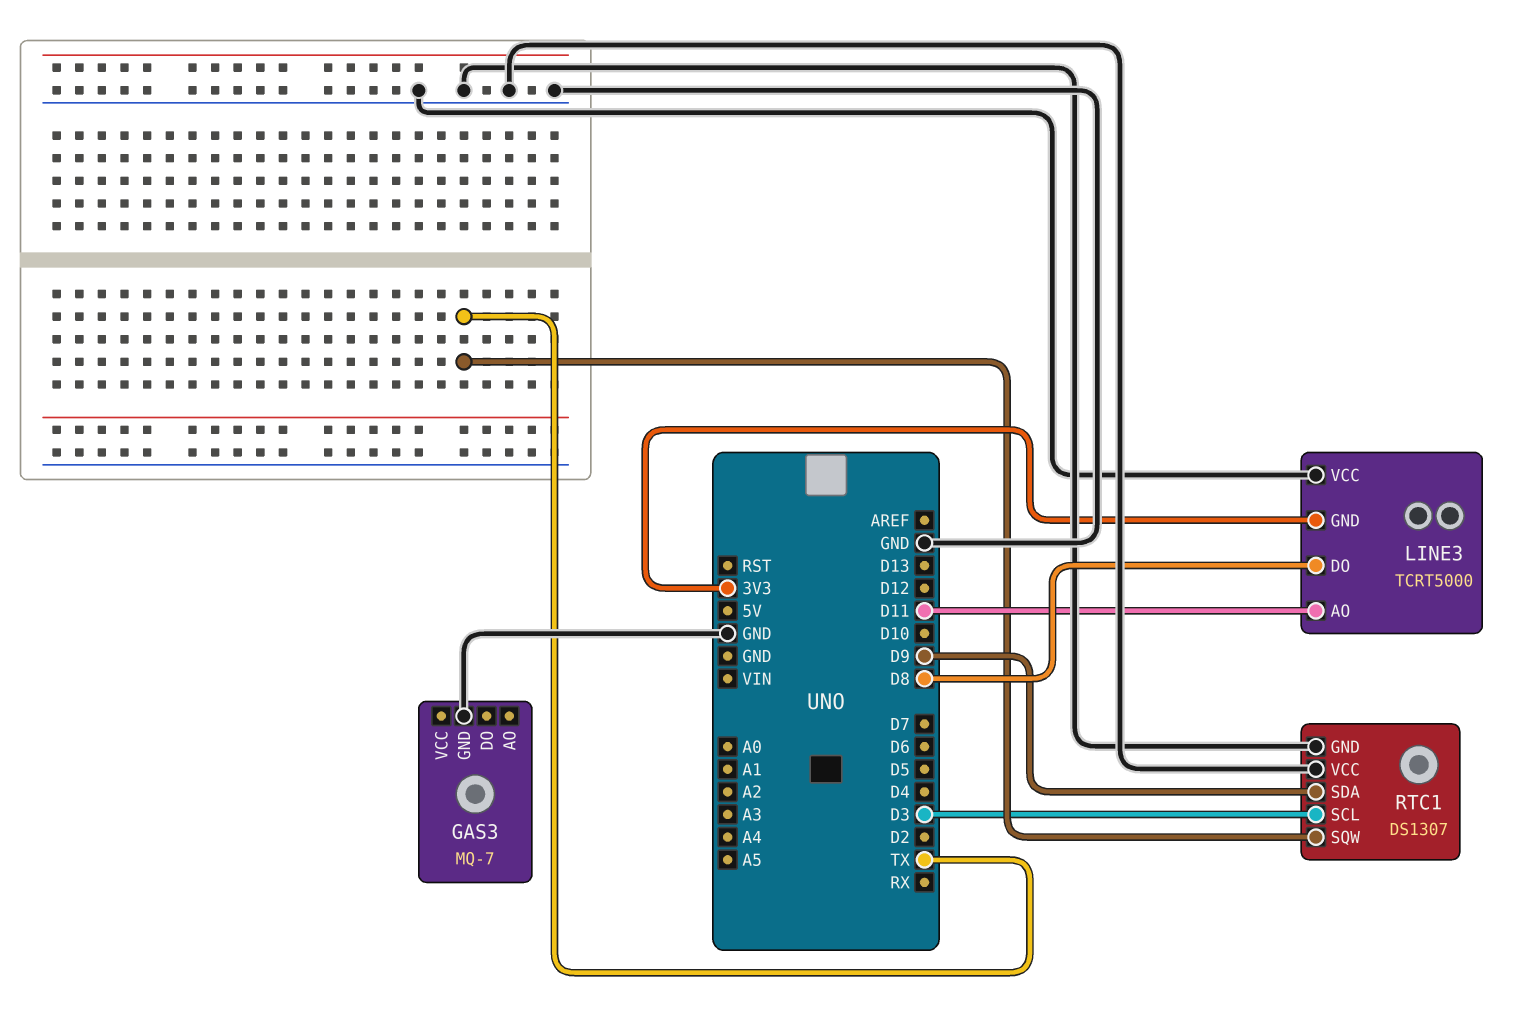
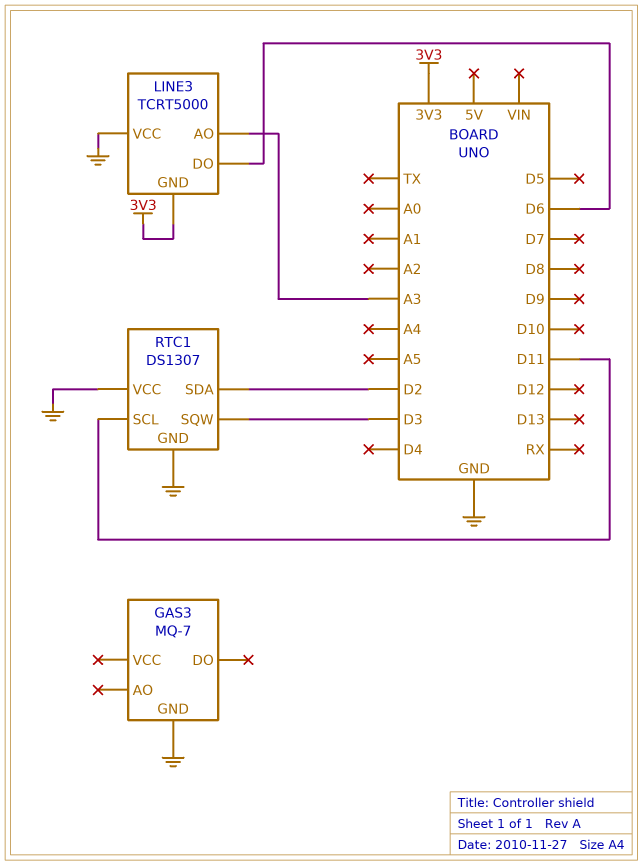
LINE3 pin AO: D11 -> A3
LINE3 pin DO: D8 -> D6
RTC1 pin SCL: D3 -> D11
RTC1 pin SDA: D9 -> D2
RTC1 pin SQW: TX -> D3

